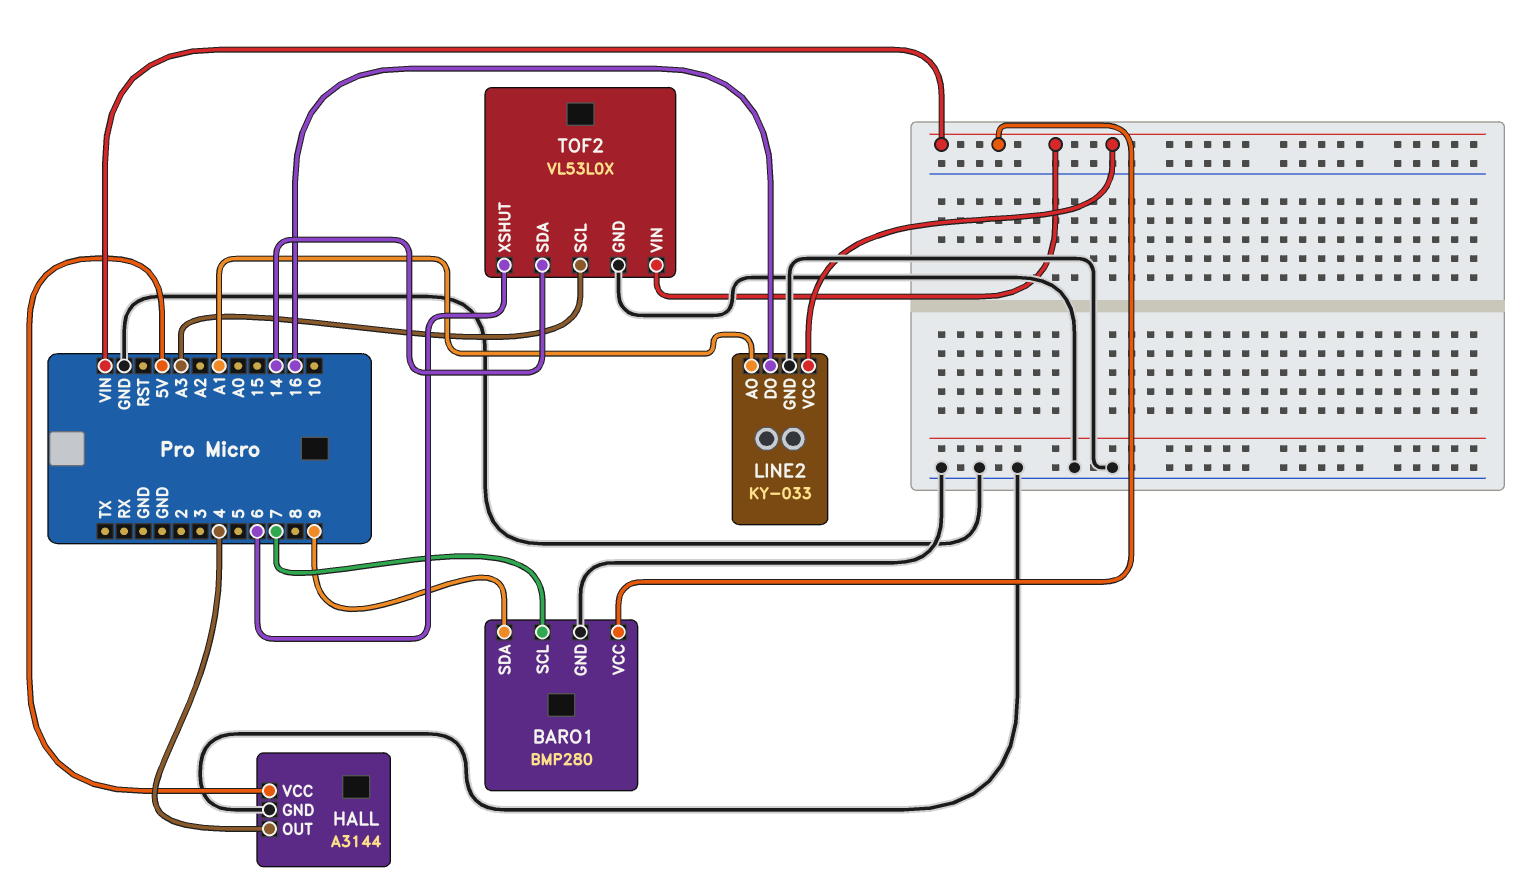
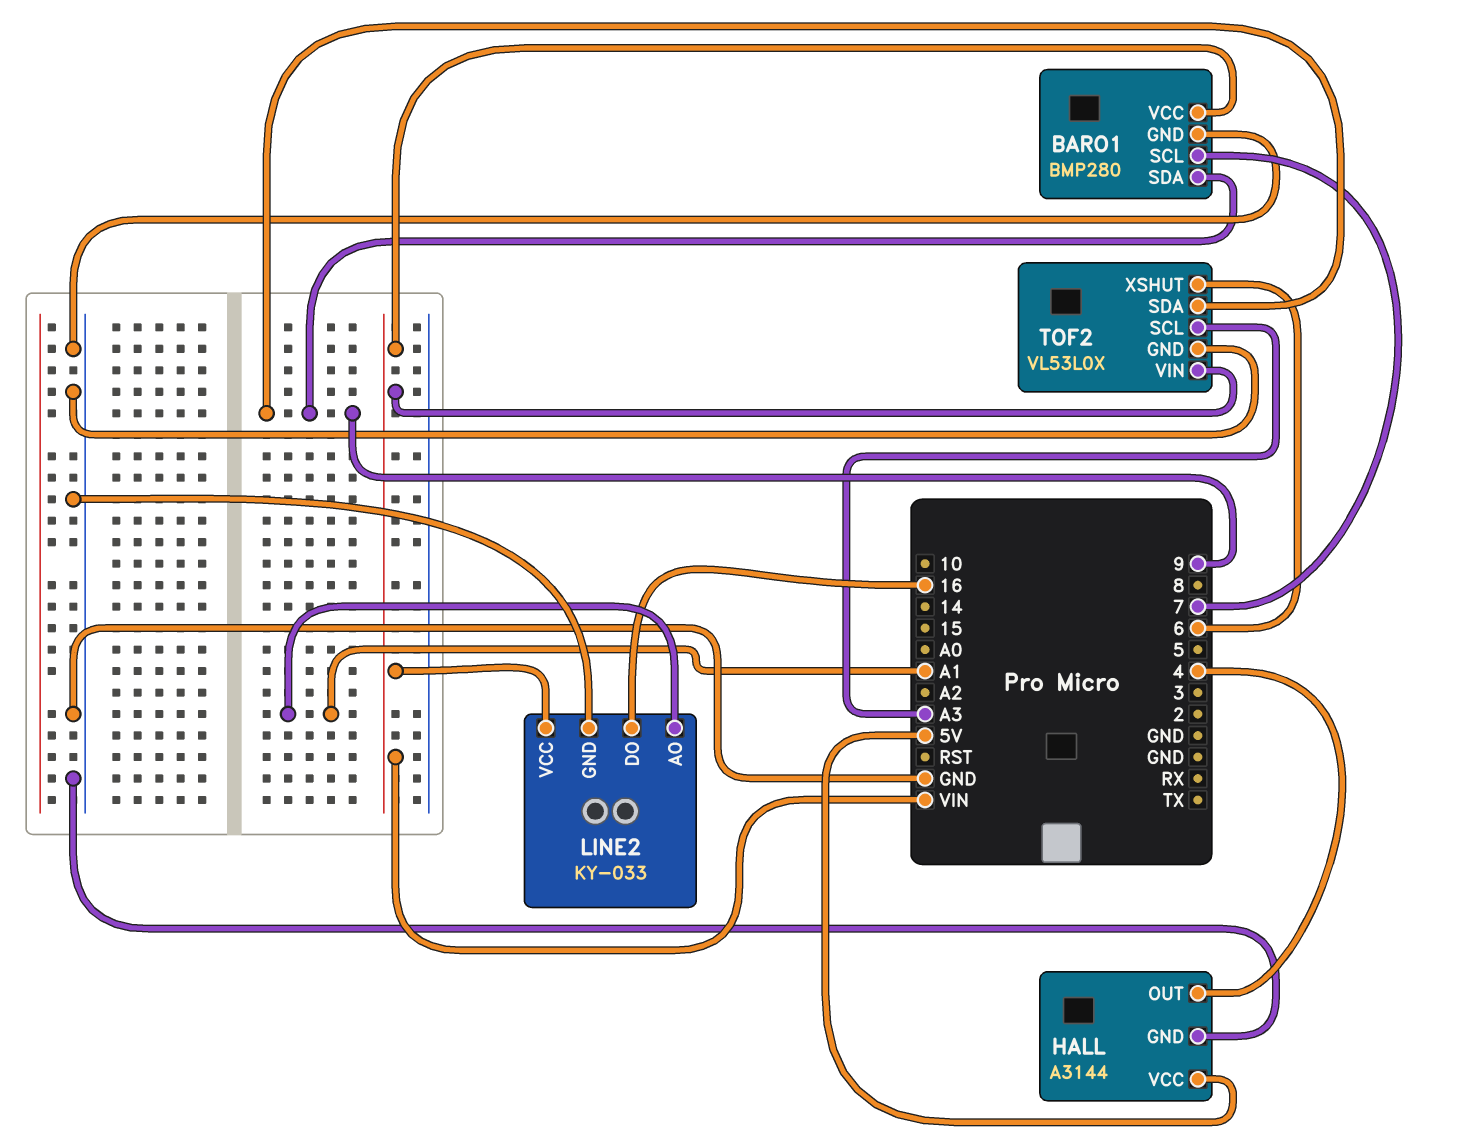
TOF2 pin SDA: 14 -> 9

